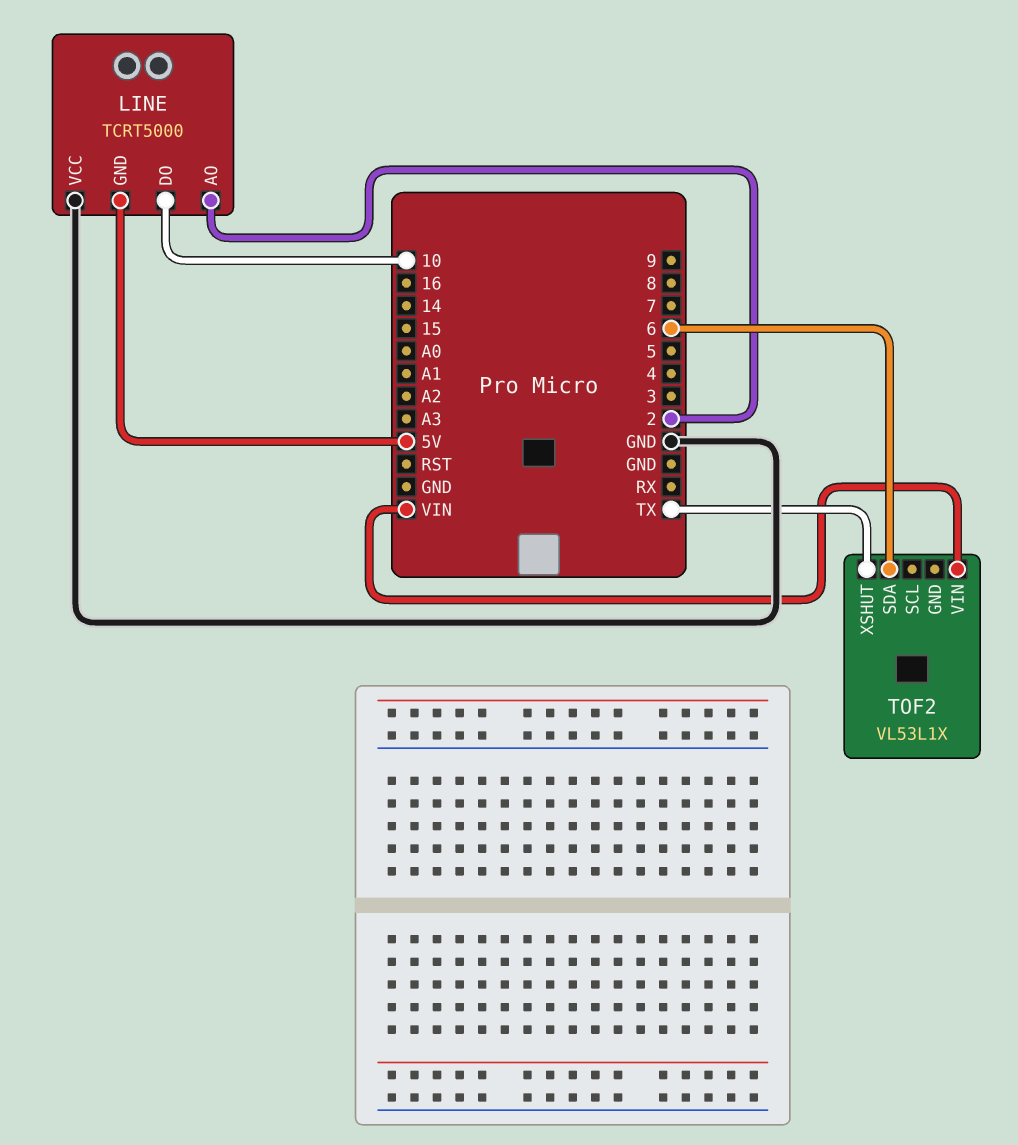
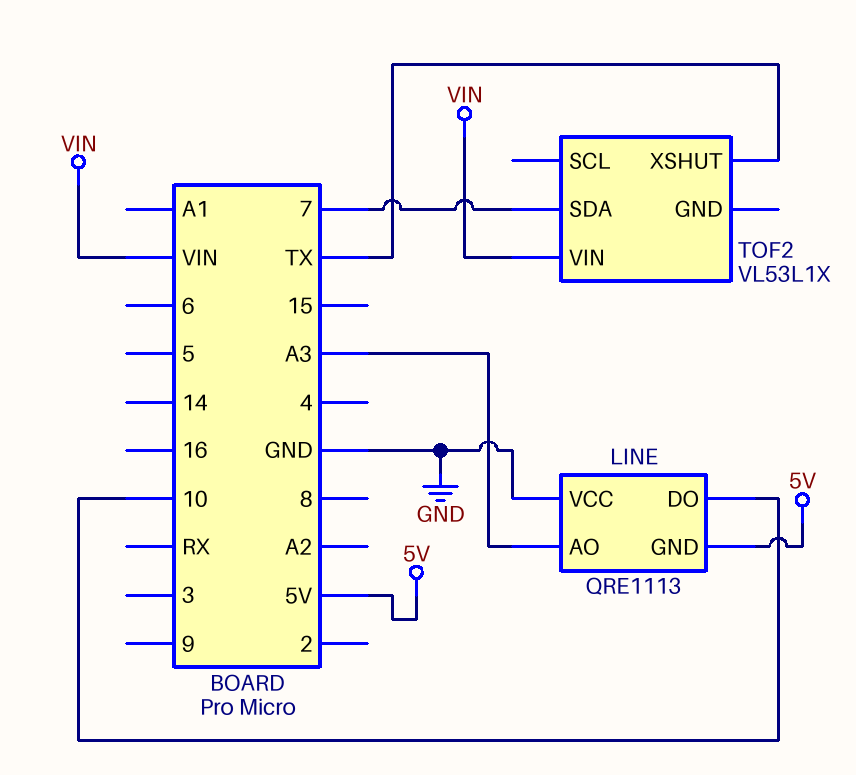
LINE: TCRT5000 -> QRE1113
LINE pin AO: 2 -> A3
TOF2 pin SDA: 6 -> 7

